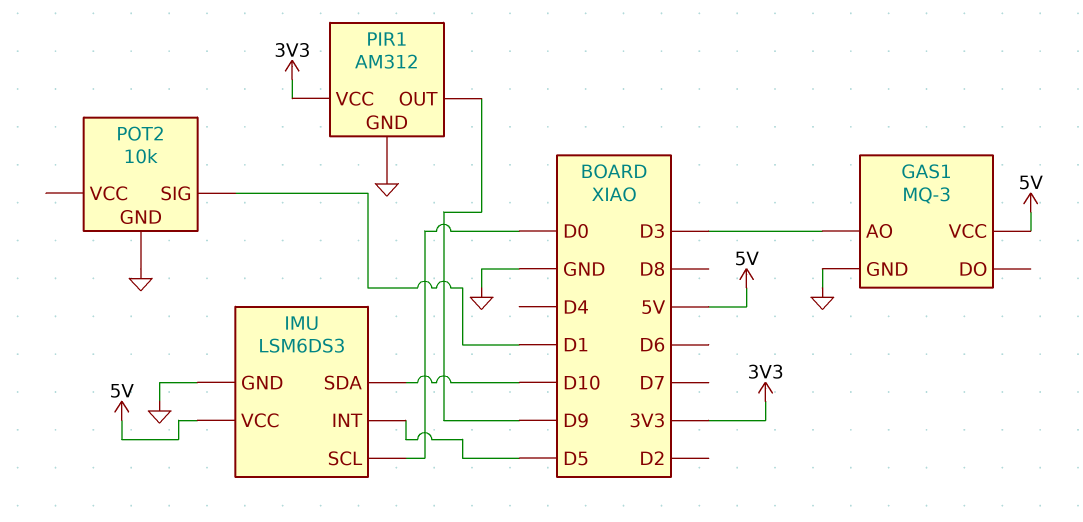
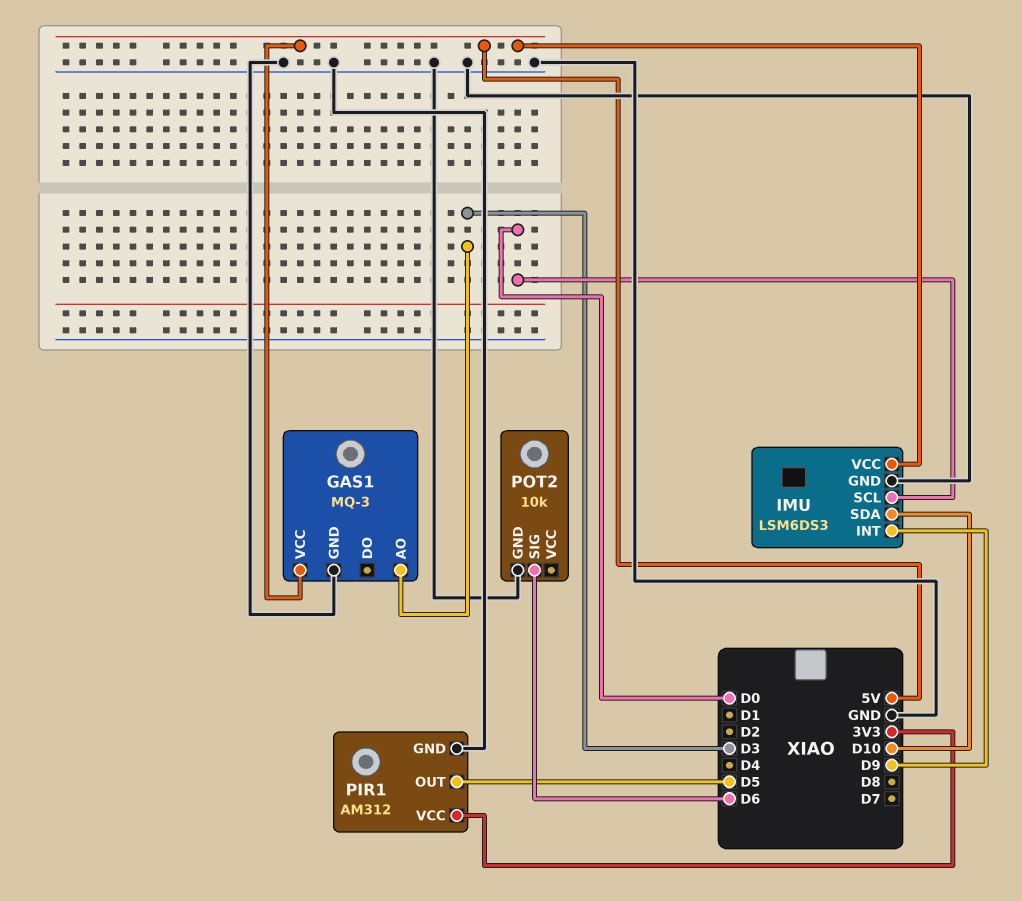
IMU pin INT: D5 -> D9
PIR1 pin OUT: D9 -> D5
POT2 pin SIG: D1 -> D6

